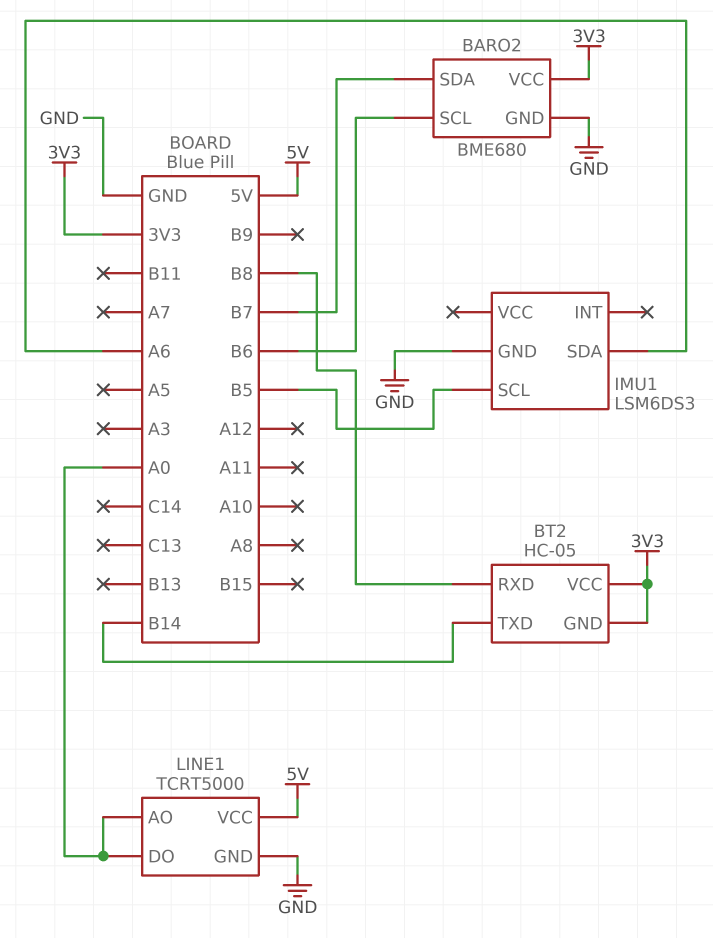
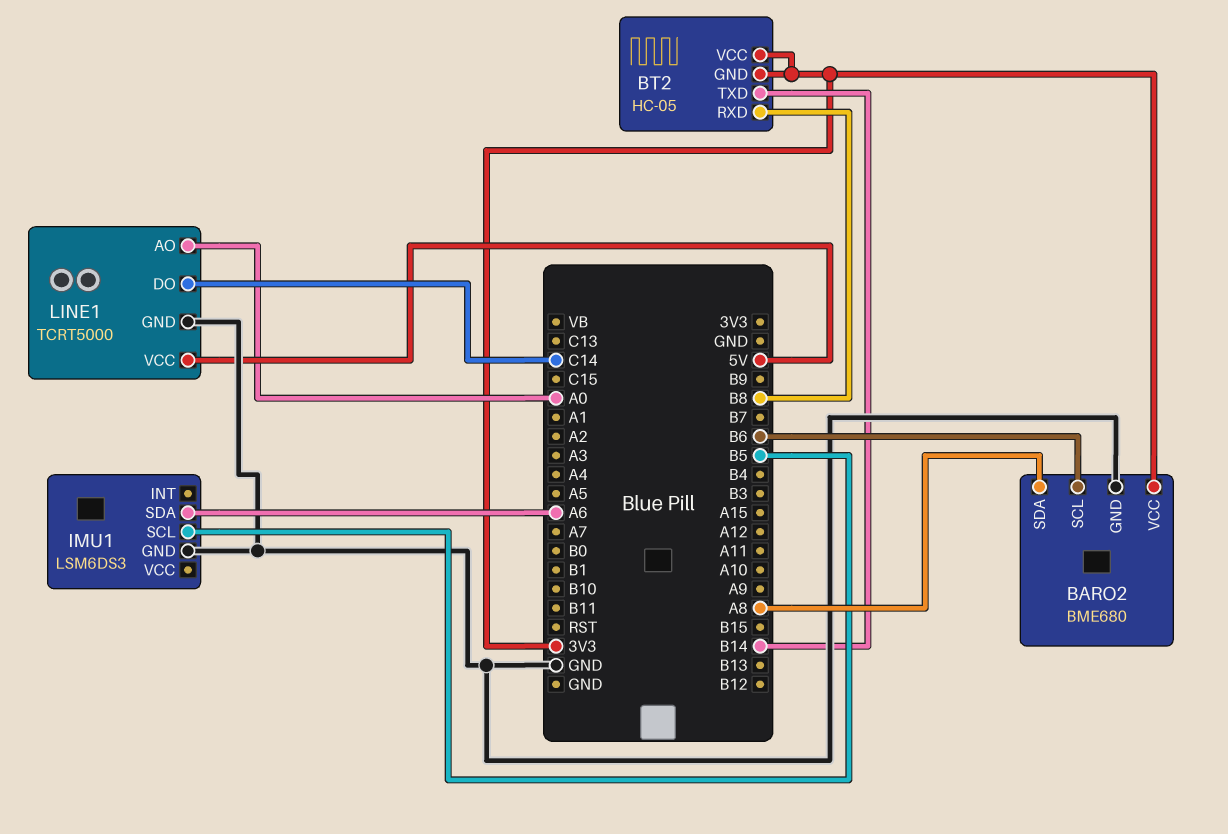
BARO2 pin SDA: B7 -> A8
LINE1 pin DO: A0 -> C14

